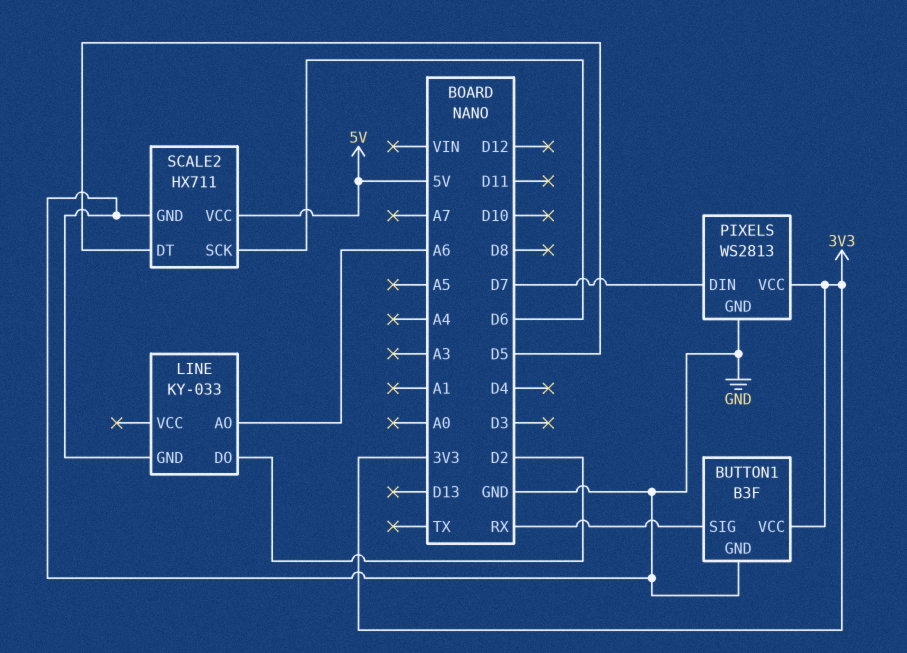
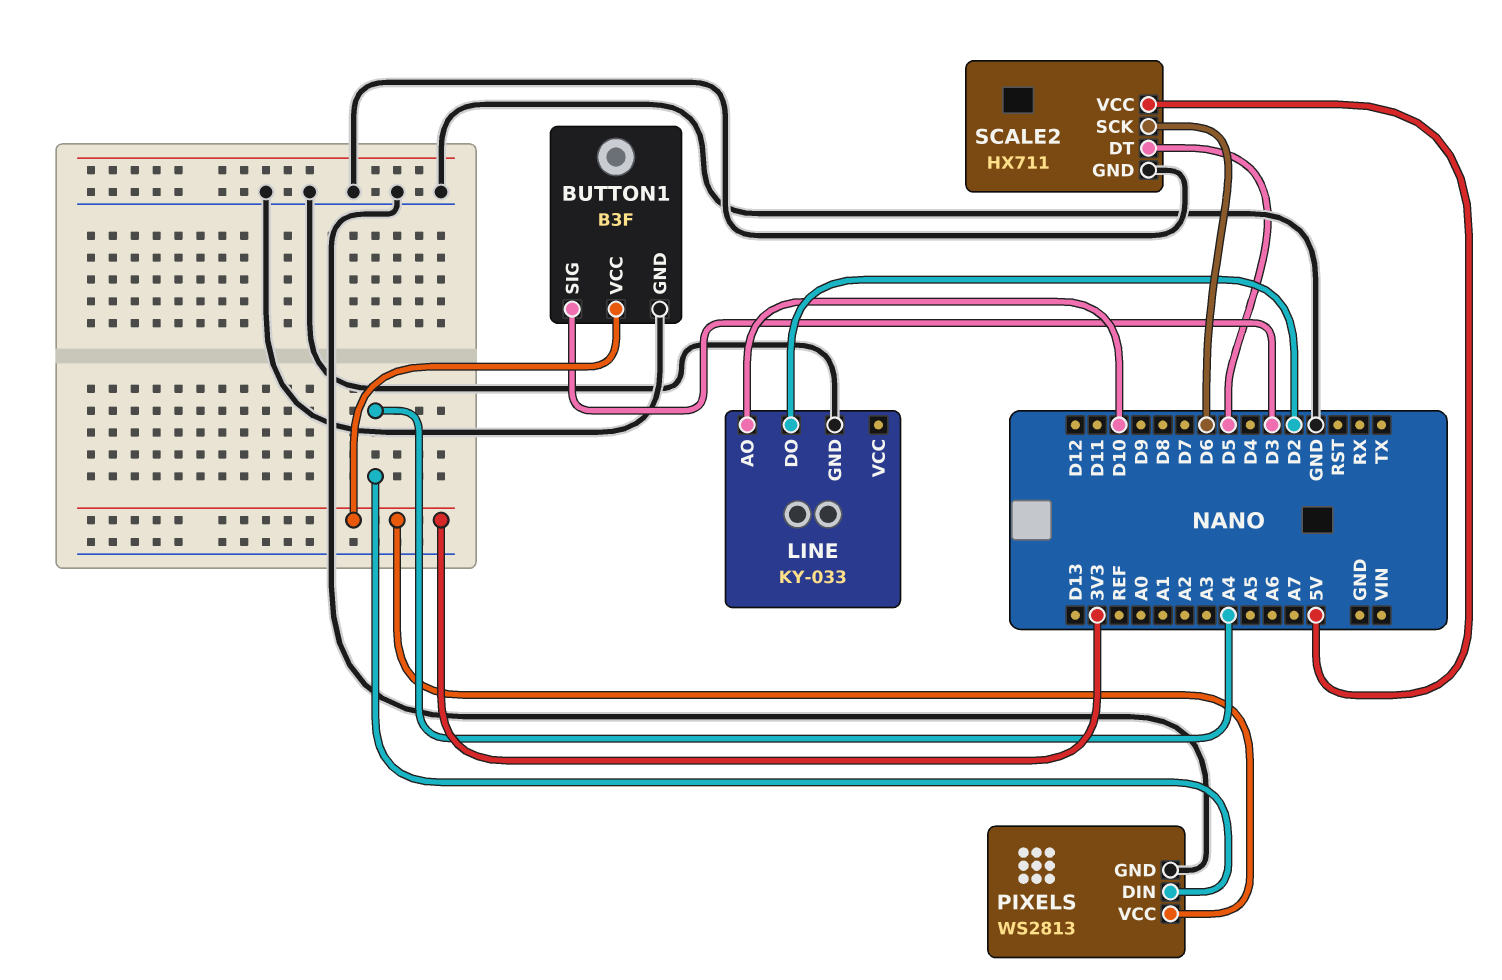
BUTTON1 pin SIG: RX -> D3
LINE pin AO: A6 -> D10
PIXELS pin DIN: D7 -> A4

